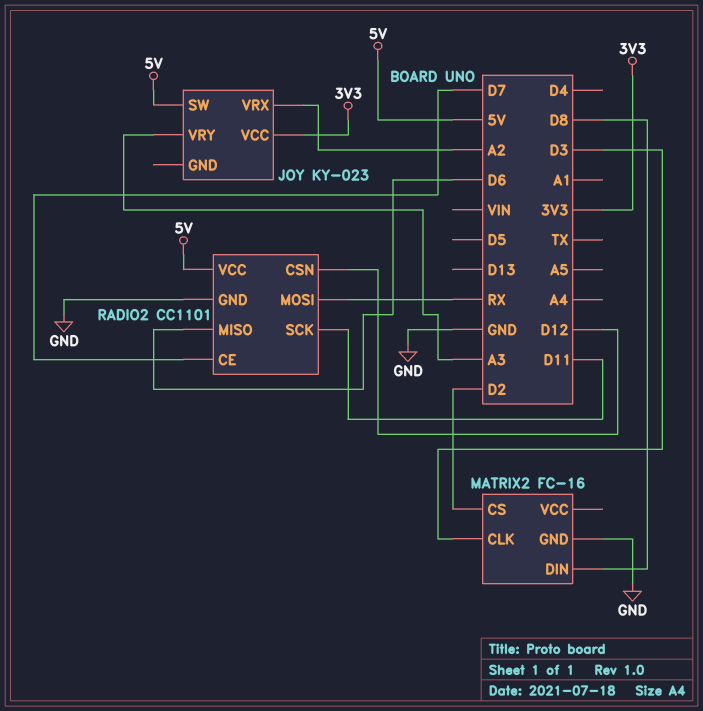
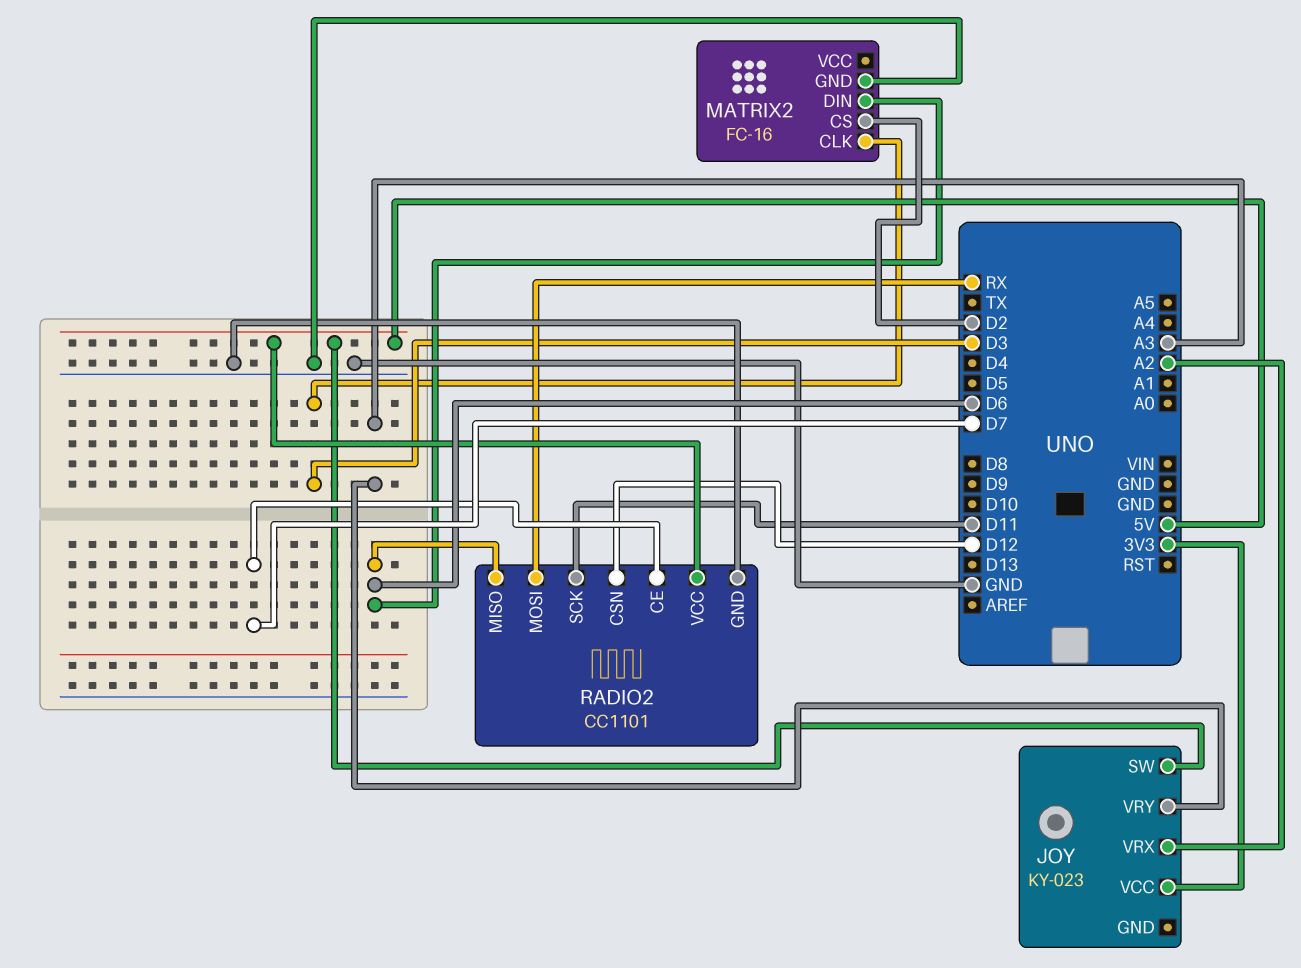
MATRIX2 pin DIN: D8 -> D6

